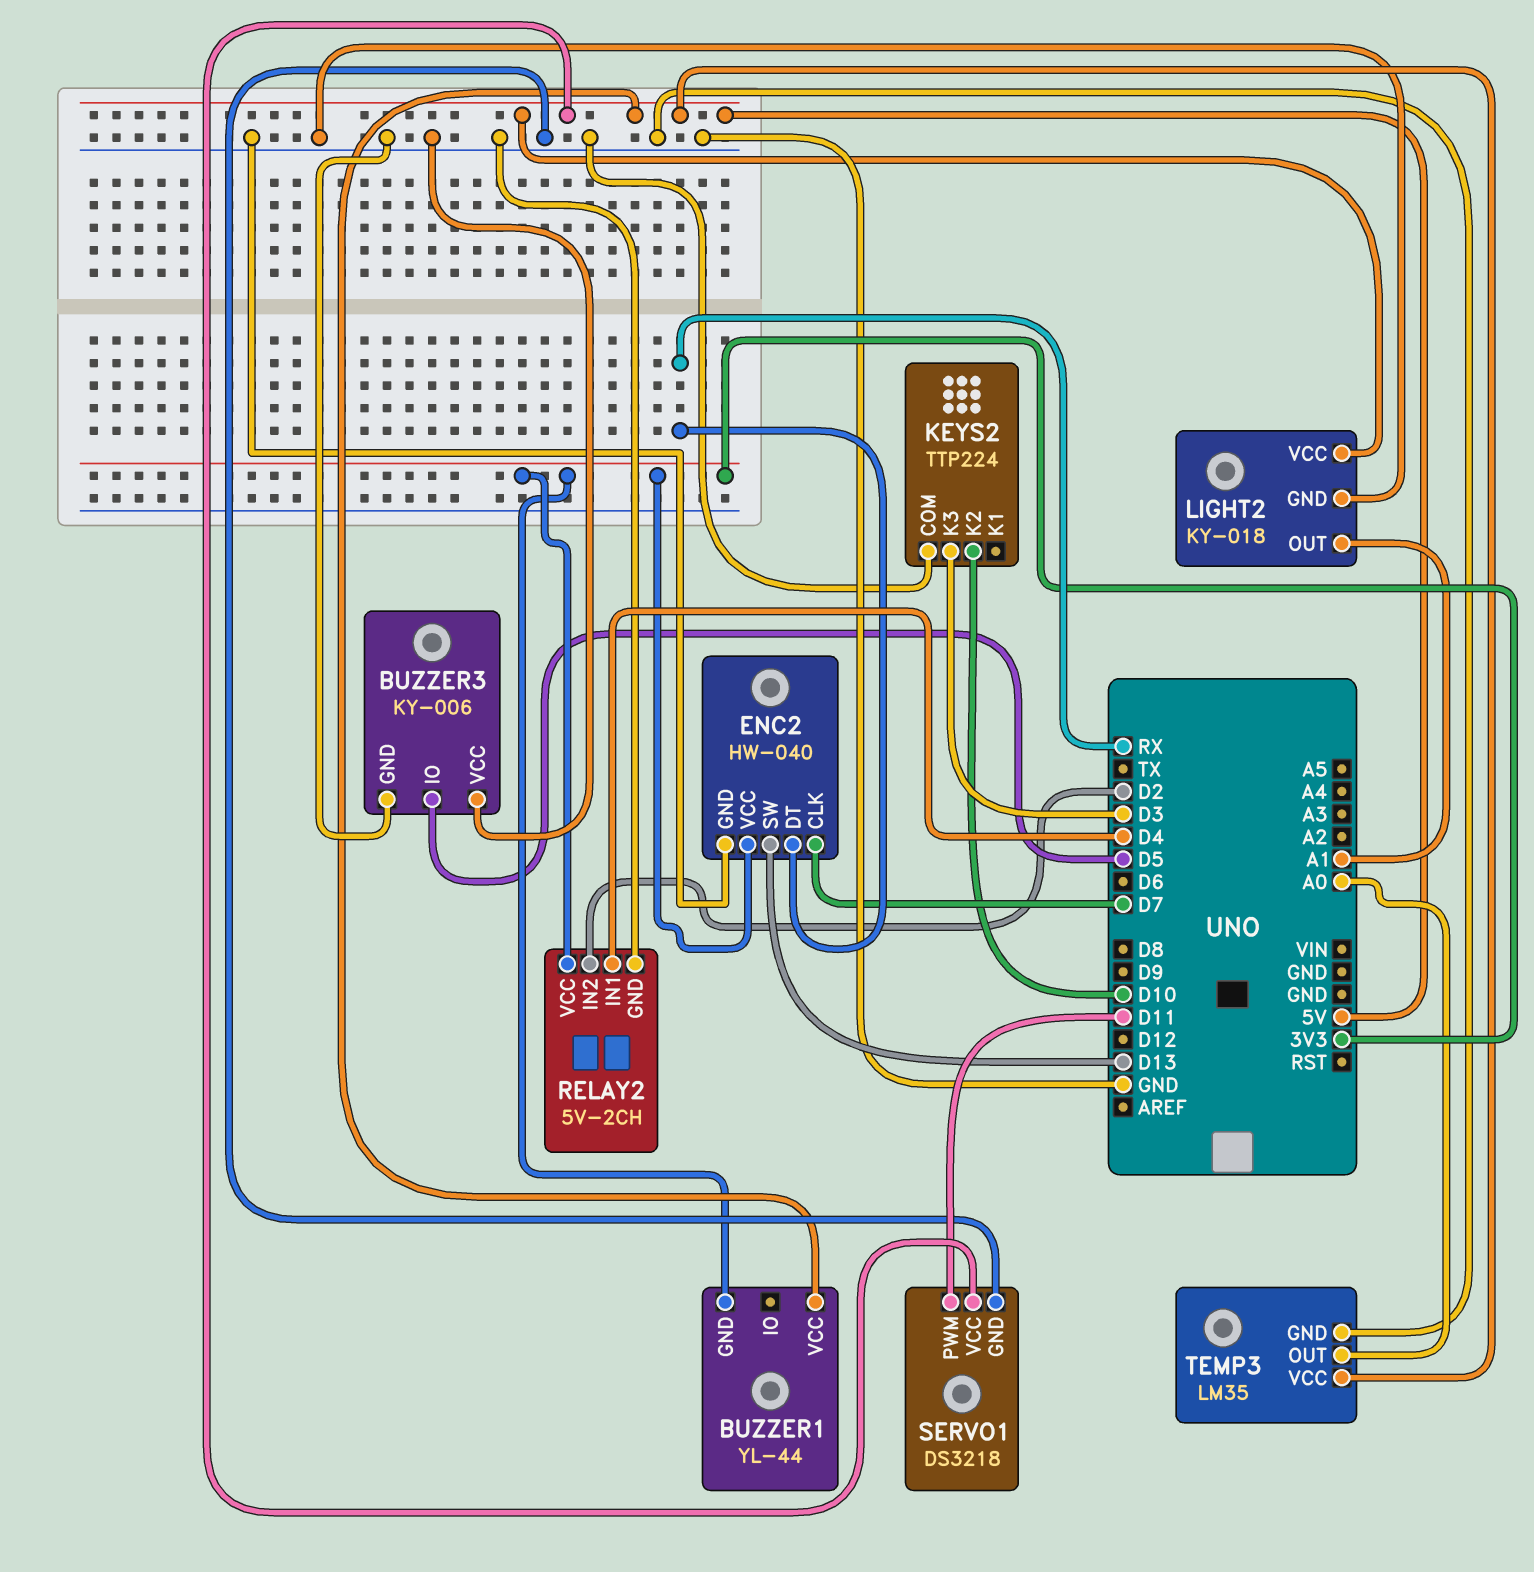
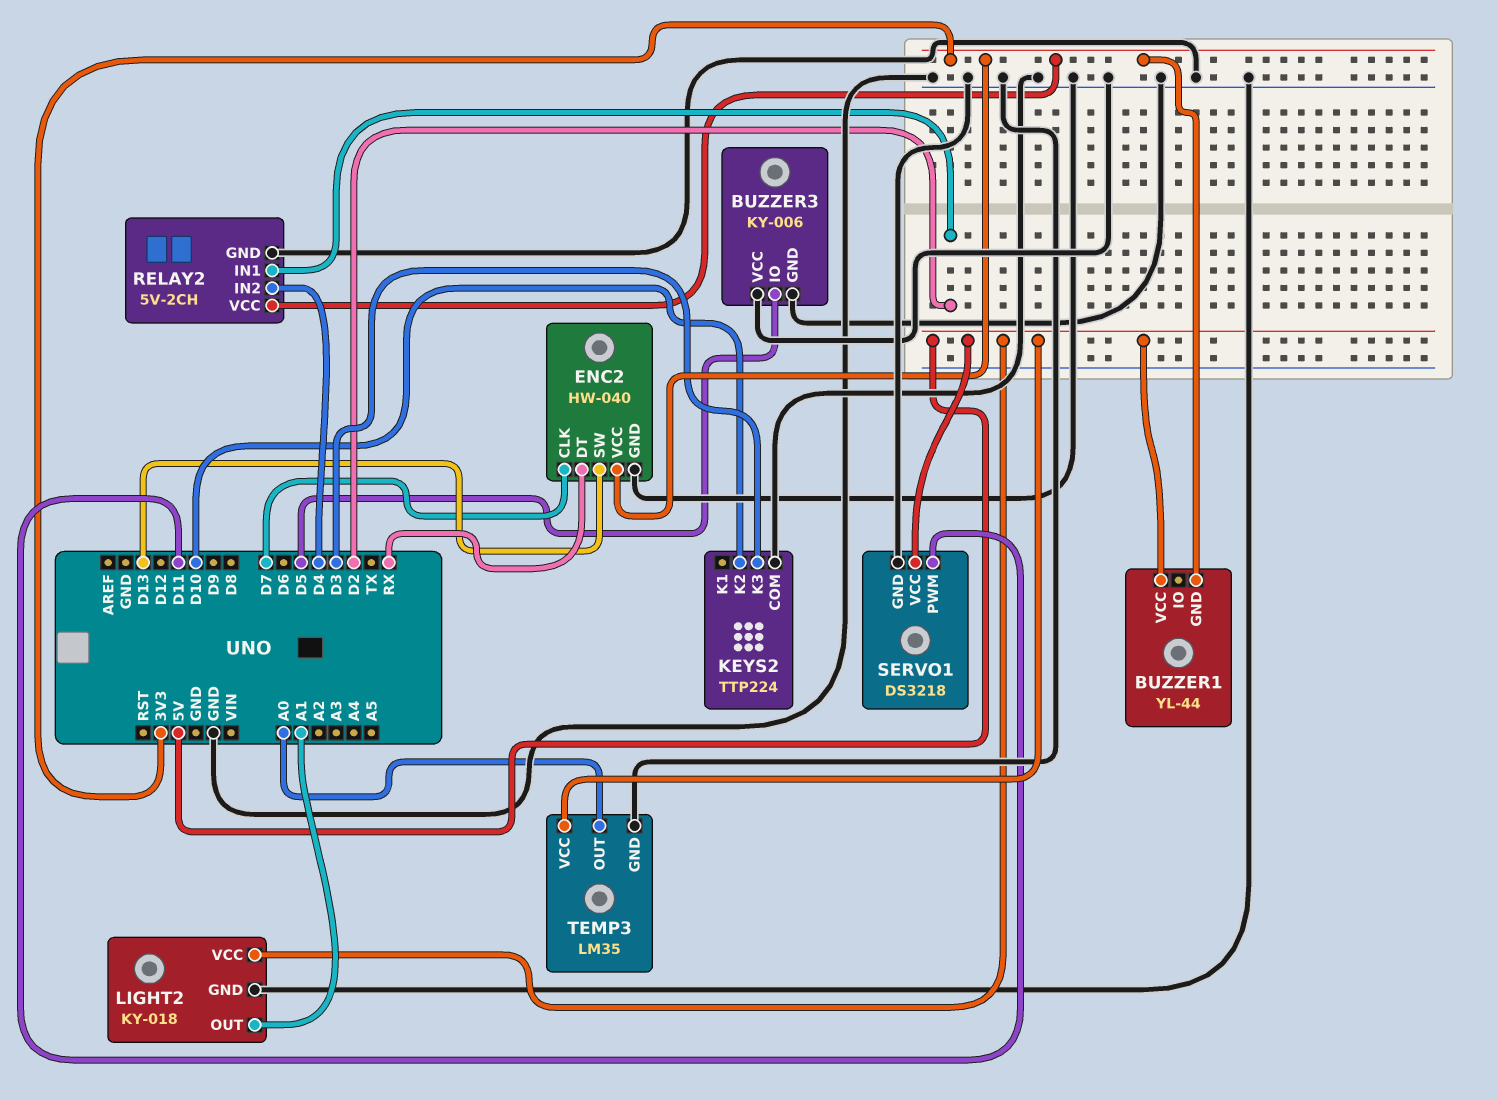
RELAY2 pin IN1: D4 -> D2
RELAY2 pin IN2: D2 -> D4

